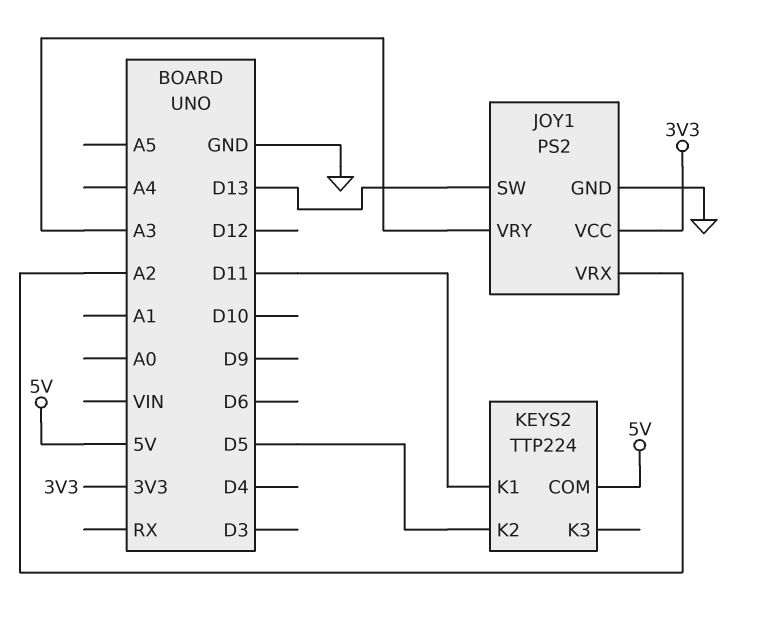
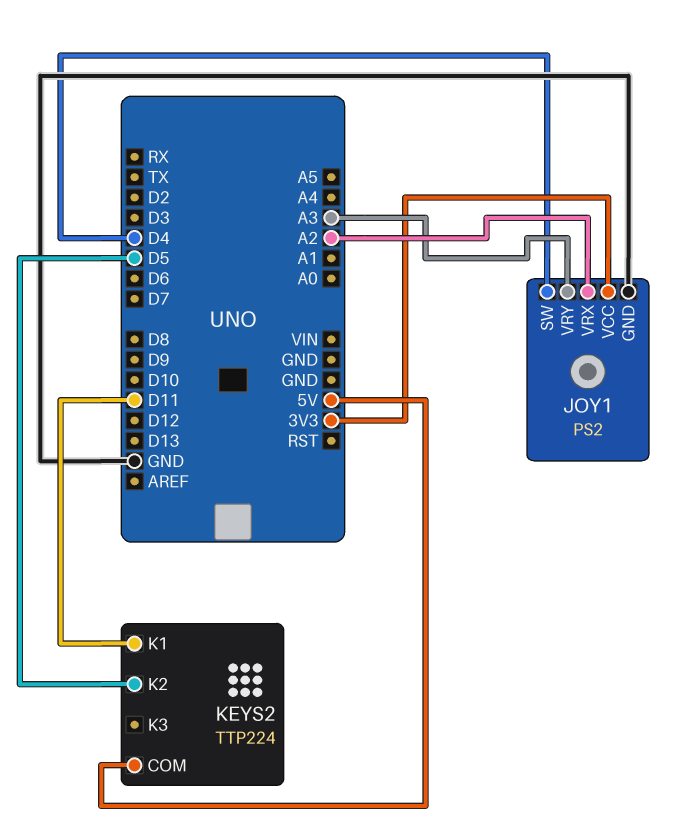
JOY1 pin SW: D13 -> D4

